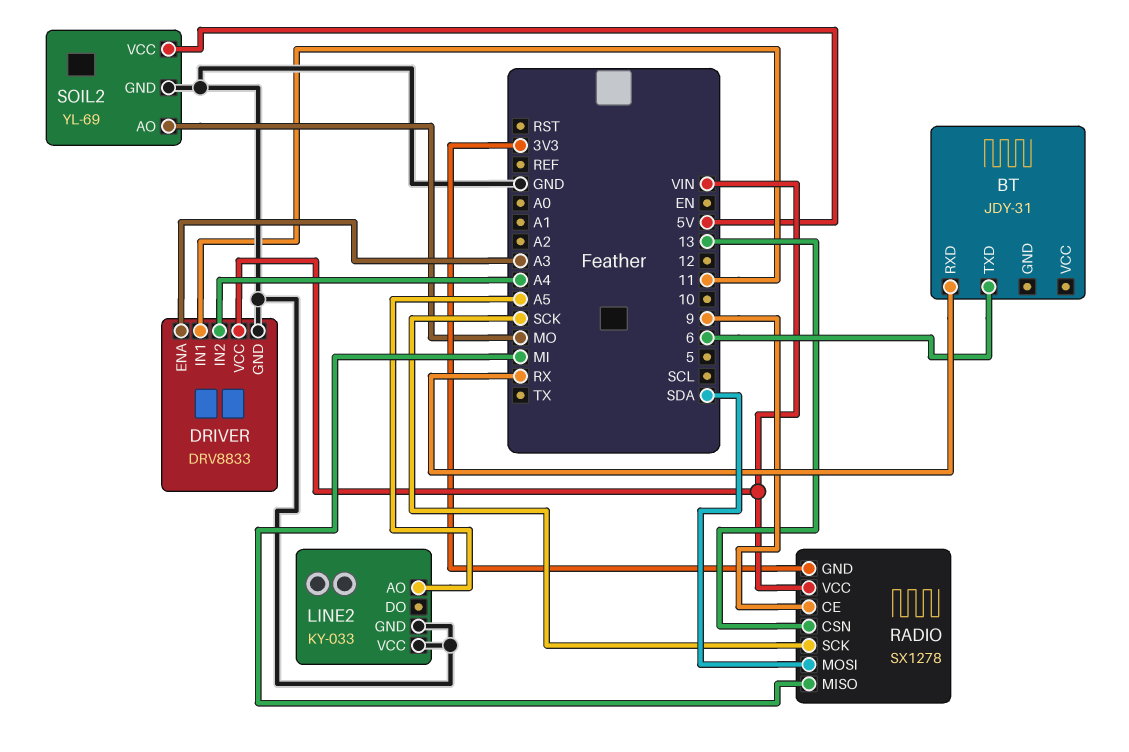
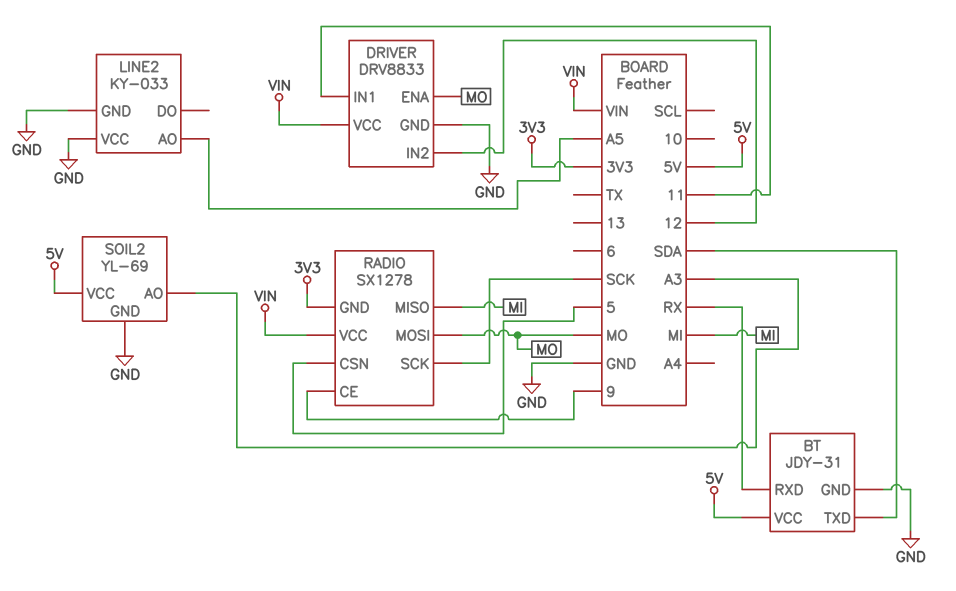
BT pin GND: none -> GND
BT pin TXD: 6 -> SDA
BT pin VCC: none -> 5V
DRIVER pin ENA: A3 -> MO
DRIVER pin IN2: A4 -> 12
RADIO pin CSN: 13 -> 5
RADIO pin MOSI: SDA -> MO
SOIL2 pin AO: MO -> A3

